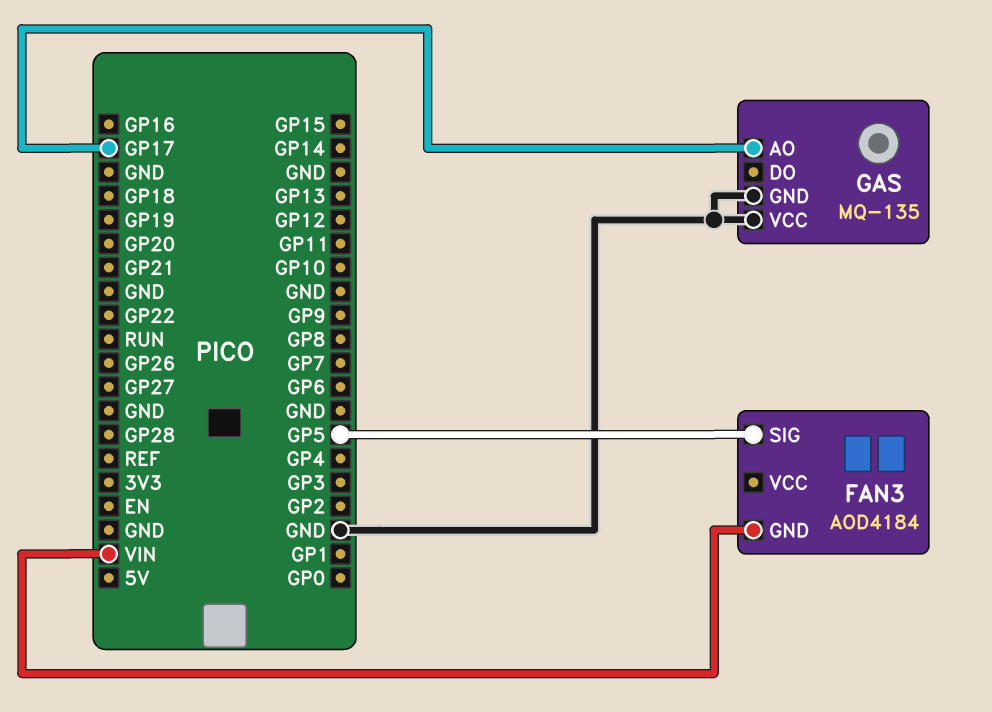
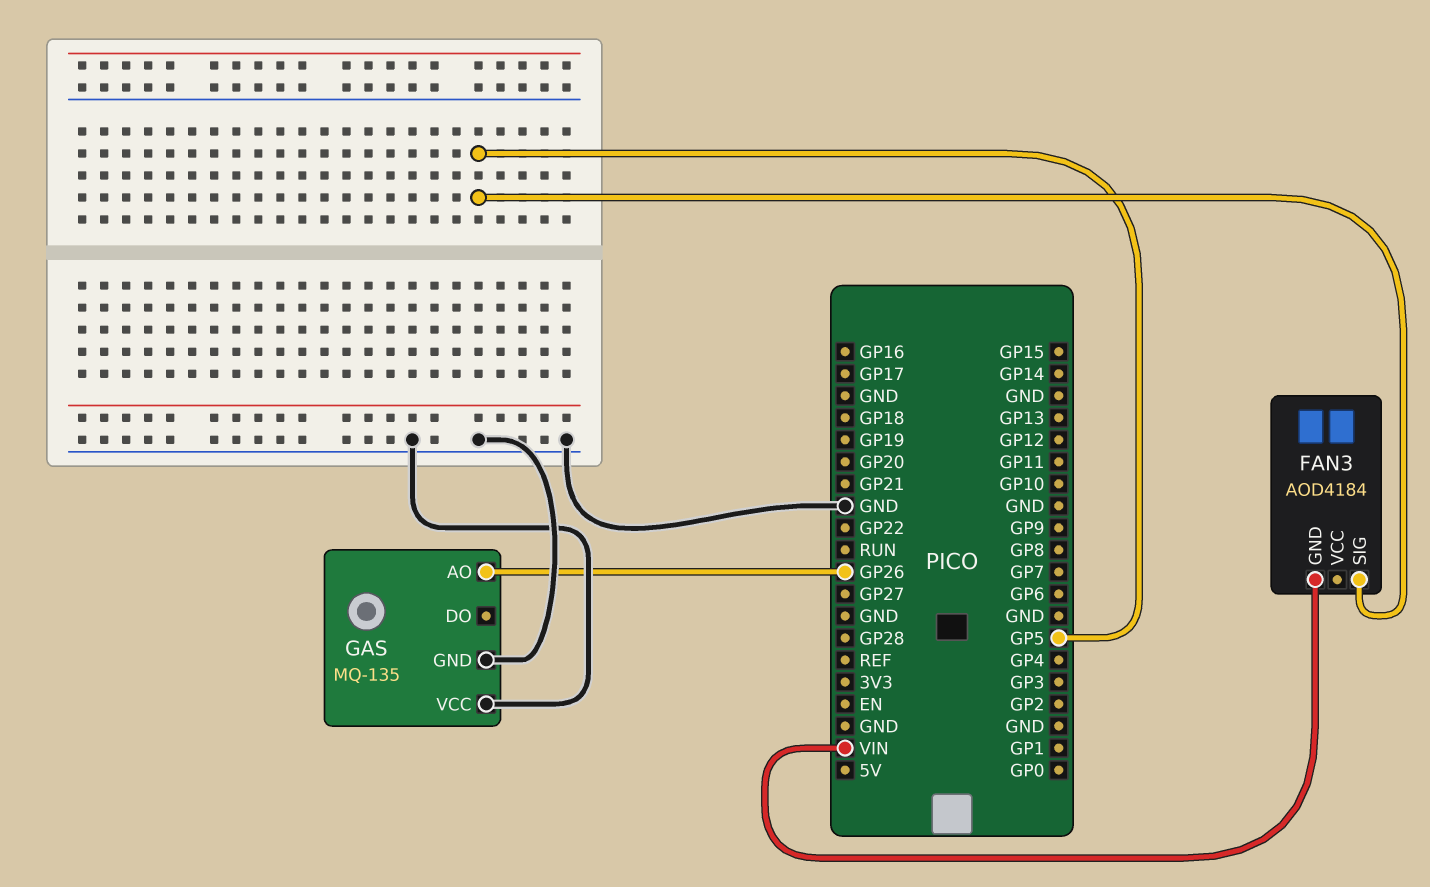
GAS pin AO: GP17 -> GP26

